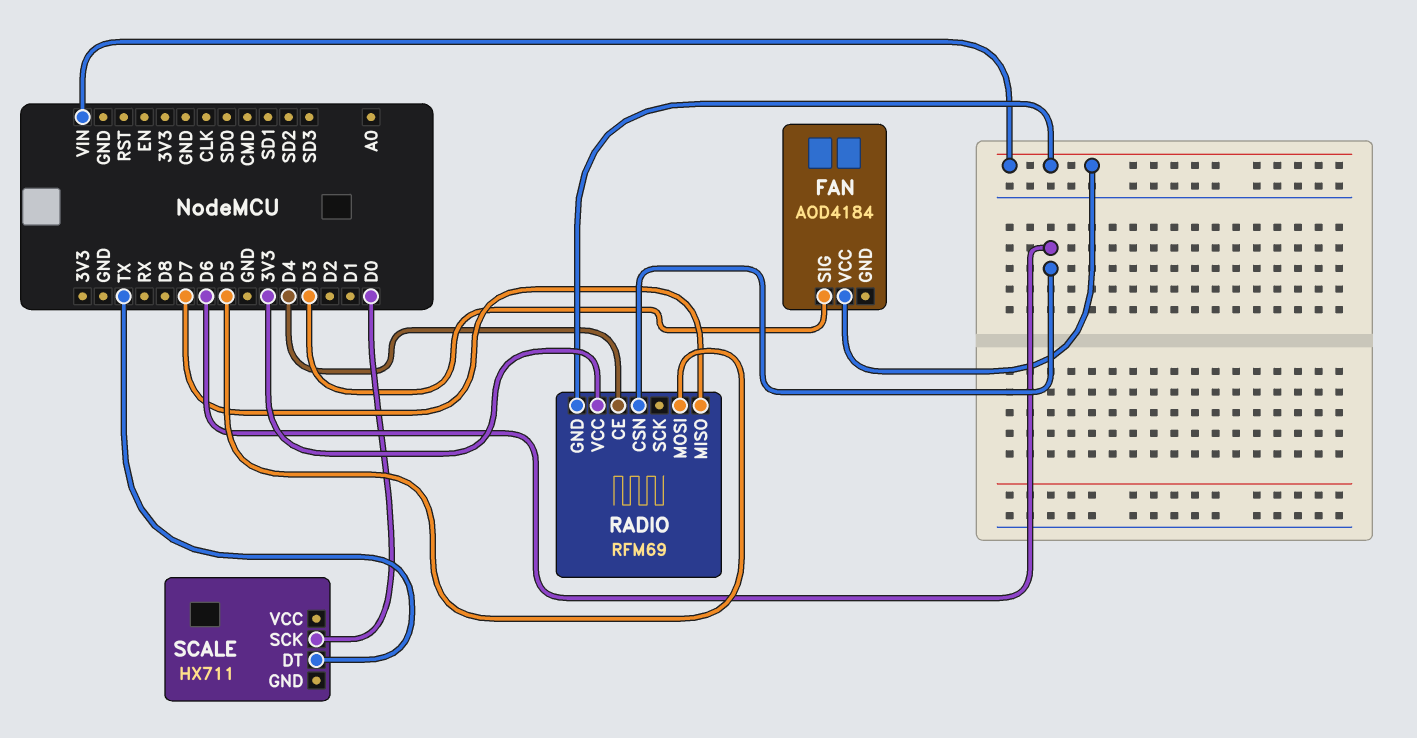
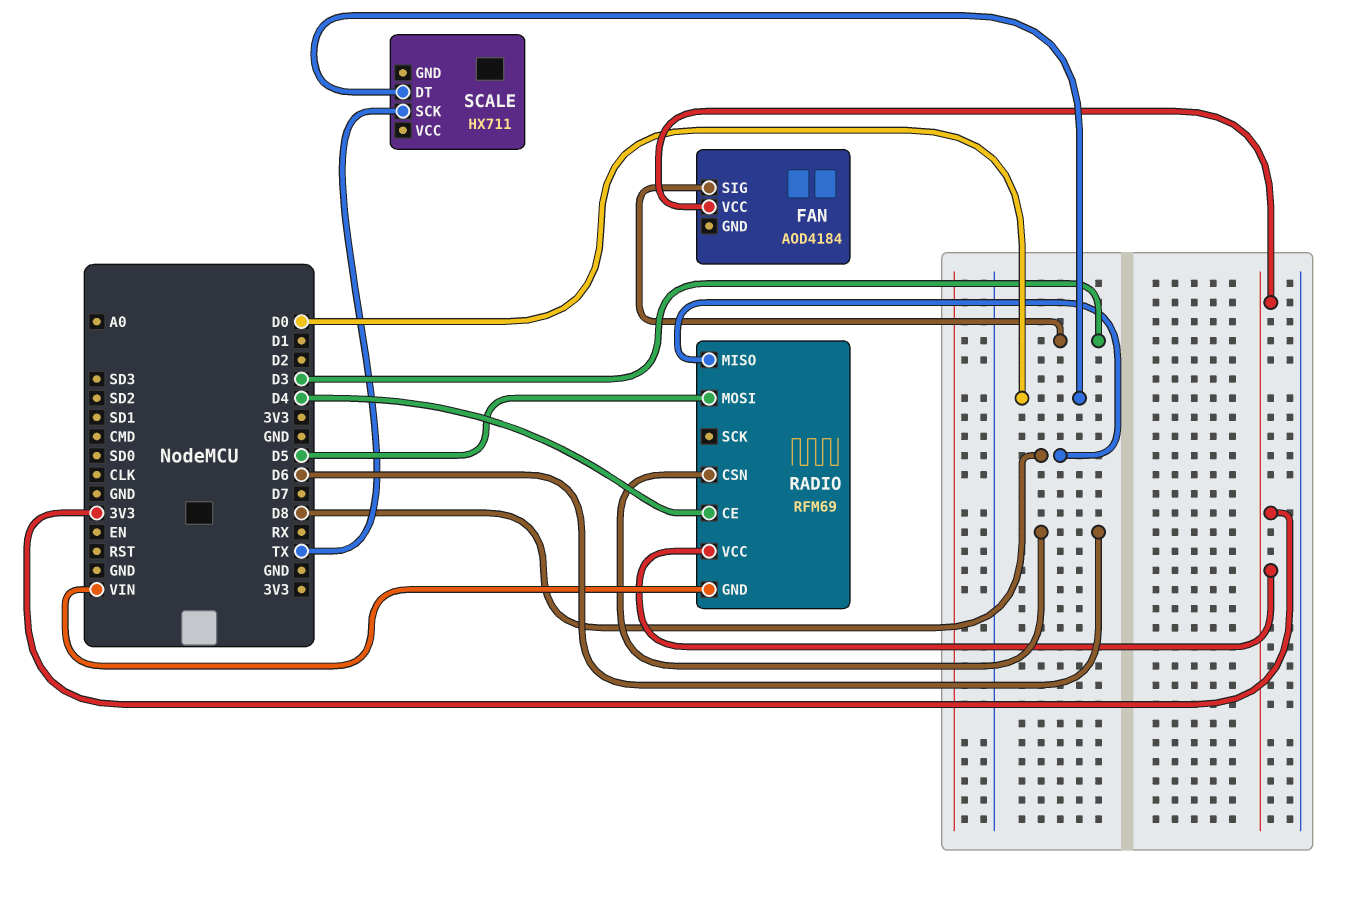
FAN pin VCC: VIN -> 3V3
RADIO pin MISO: D7 -> D8
SCALE pin DT: TX -> D0
SCALE pin SCK: D0 -> TX

